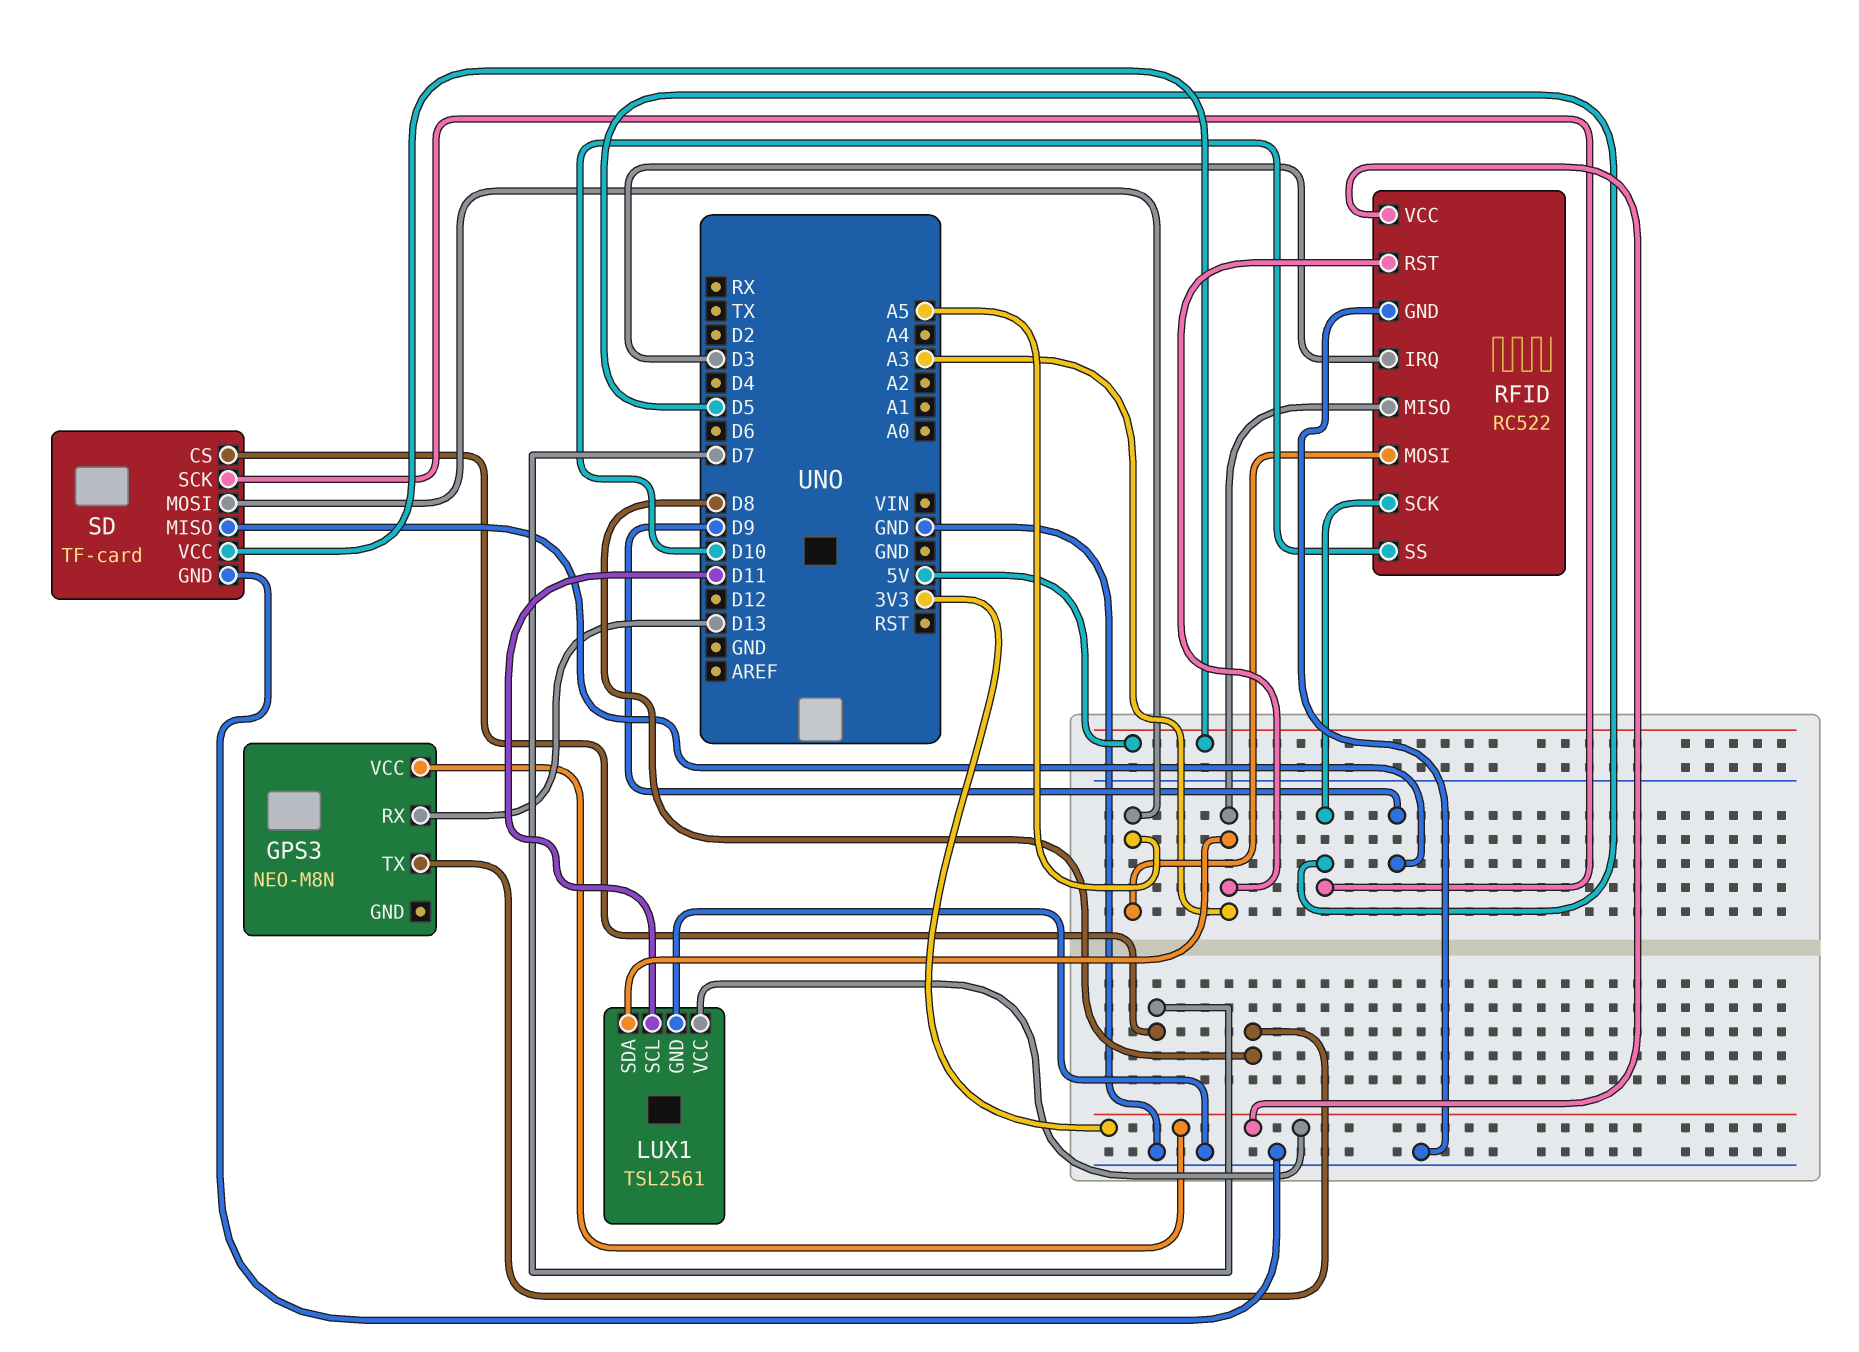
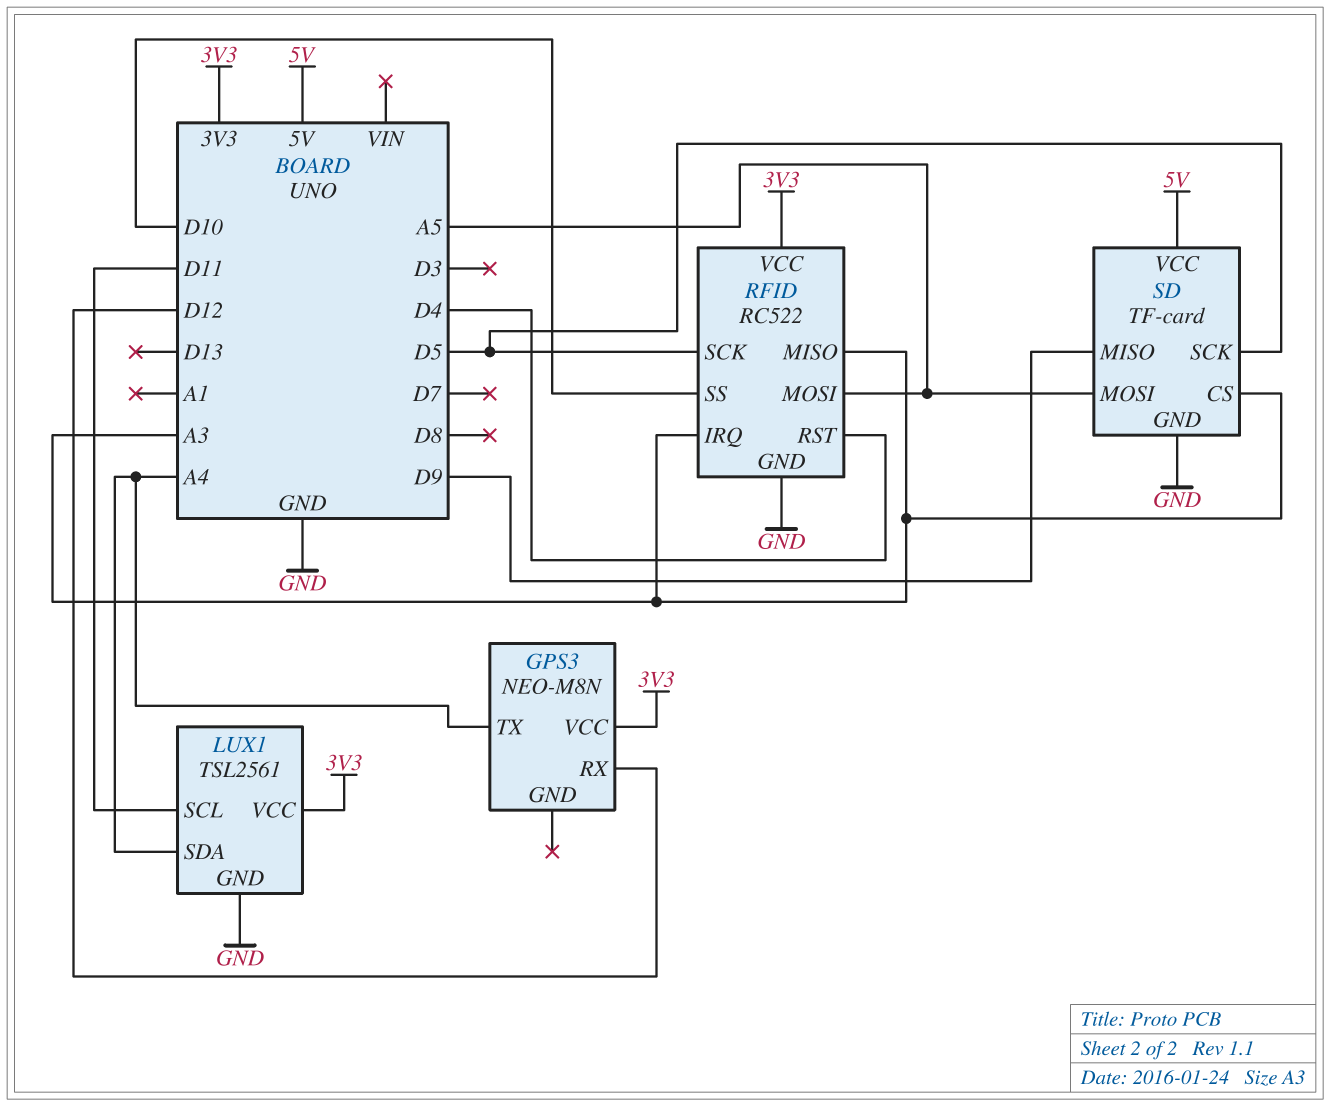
GPS3 pin RX: D13 -> D12
GPS3 pin TX: D8 -> A4
LUX1 pin SDA: A3 -> A4
RFID pin IRQ: D3 -> A3
RFID pin RST: A3 -> D4
SD pin CS: D7 -> A3

